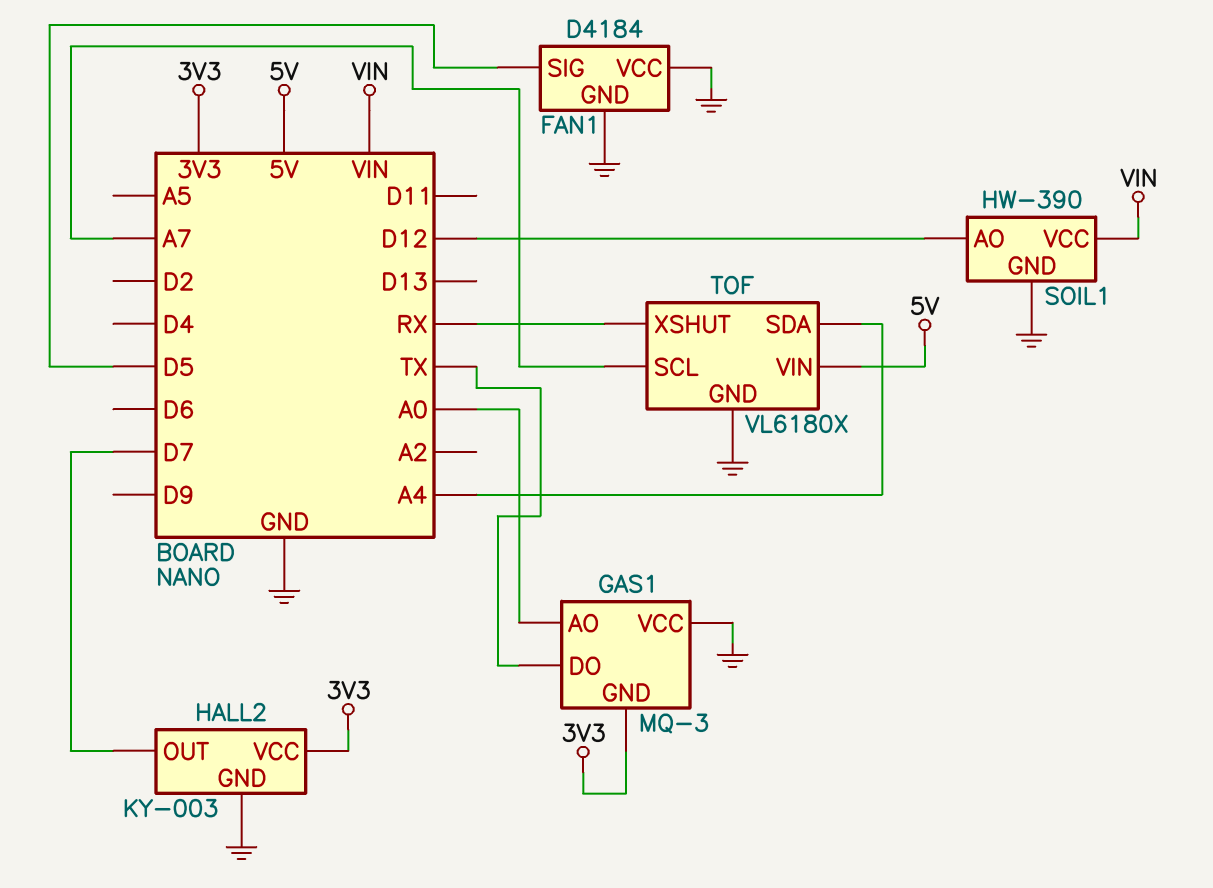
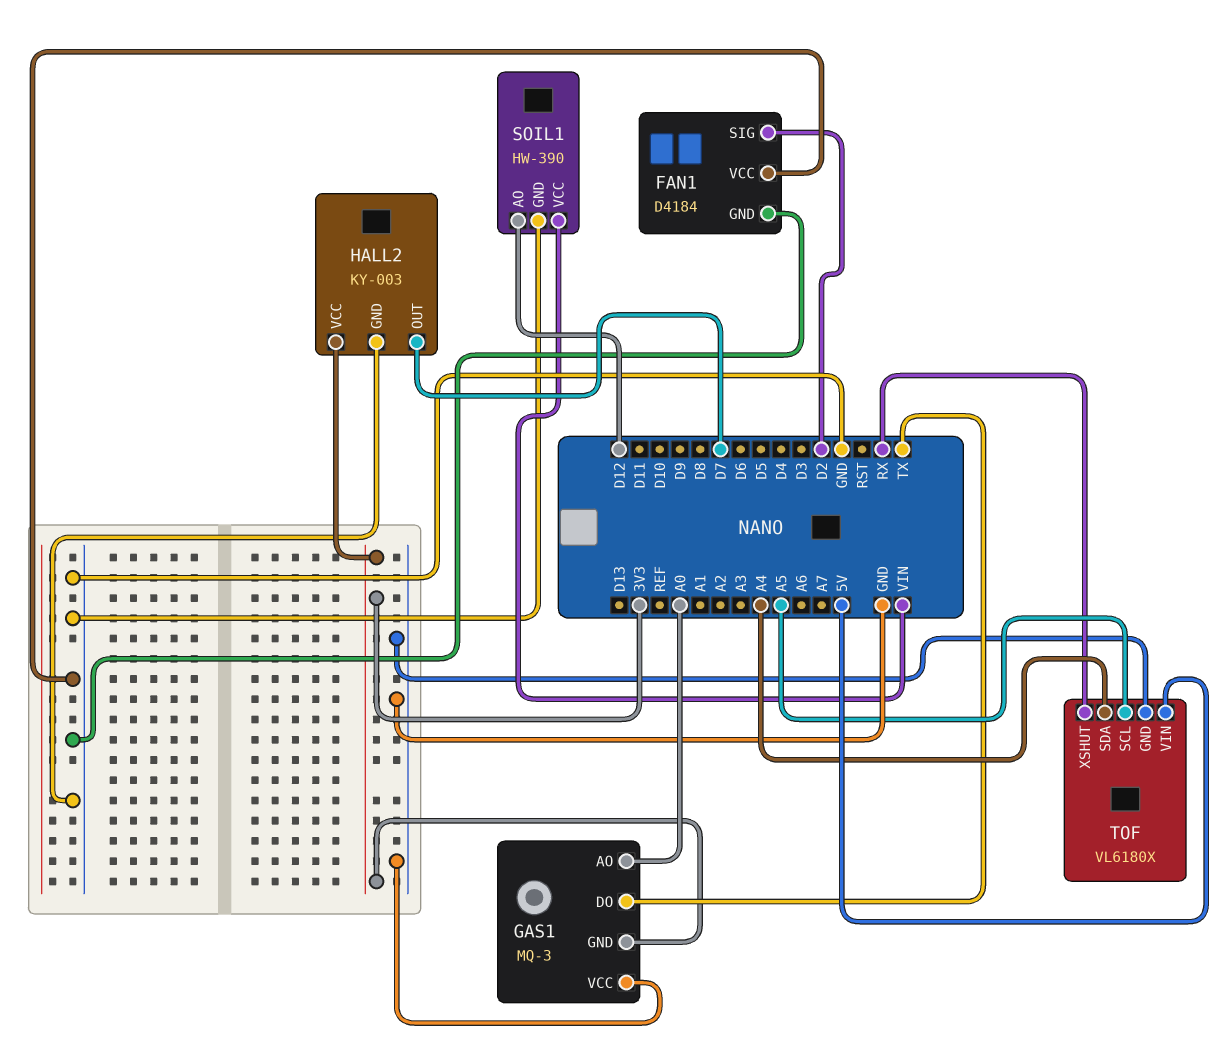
FAN1 pin SIG: D5 -> D2
TOF pin SCL: A7 -> A5

